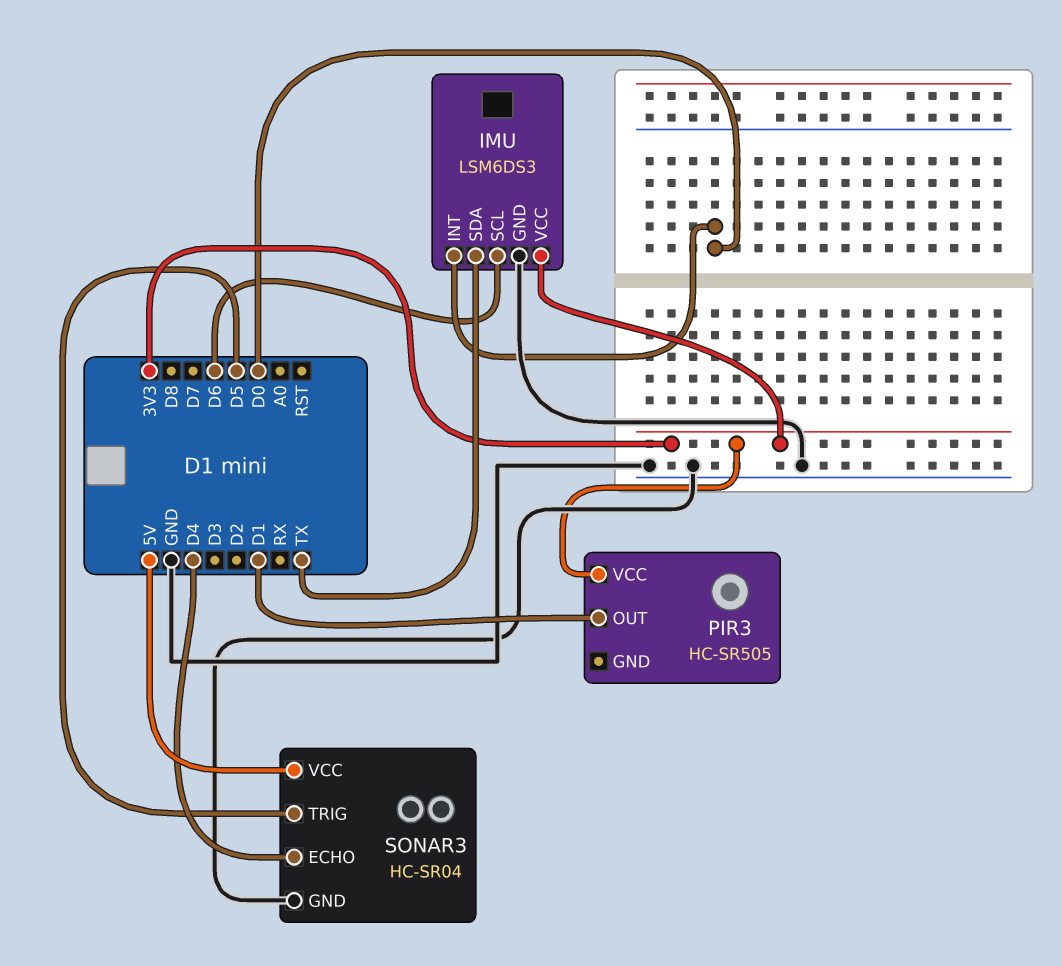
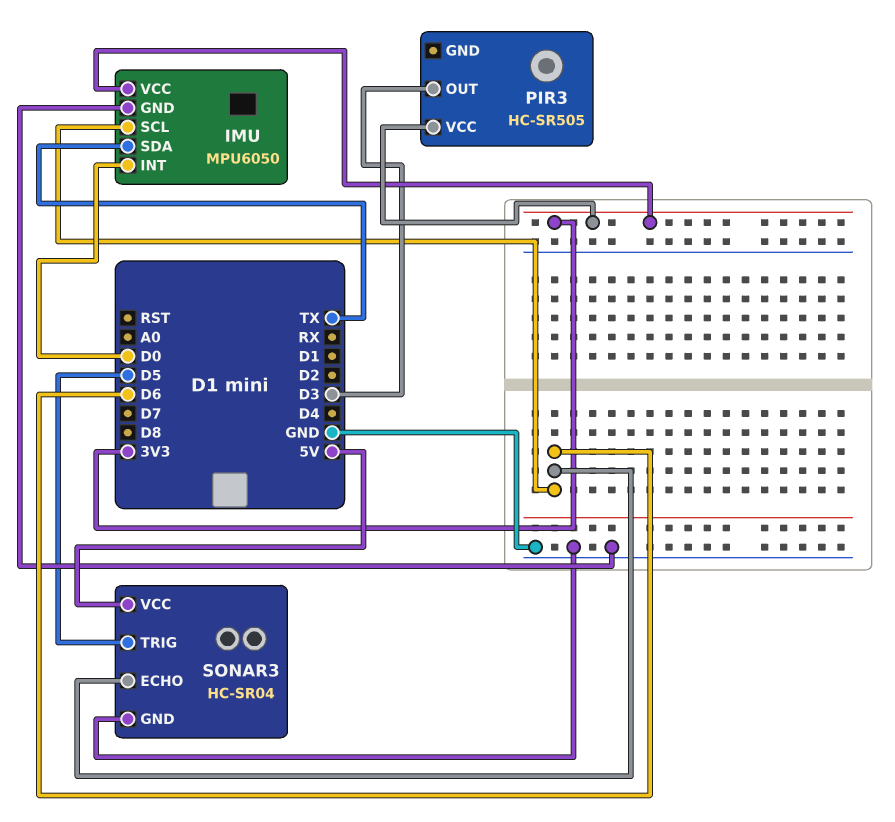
IMU: LSM6DS3 -> MPU6050
PIR3 pin OUT: D1 -> D3
SONAR3 pin ECHO: D4 -> D6

